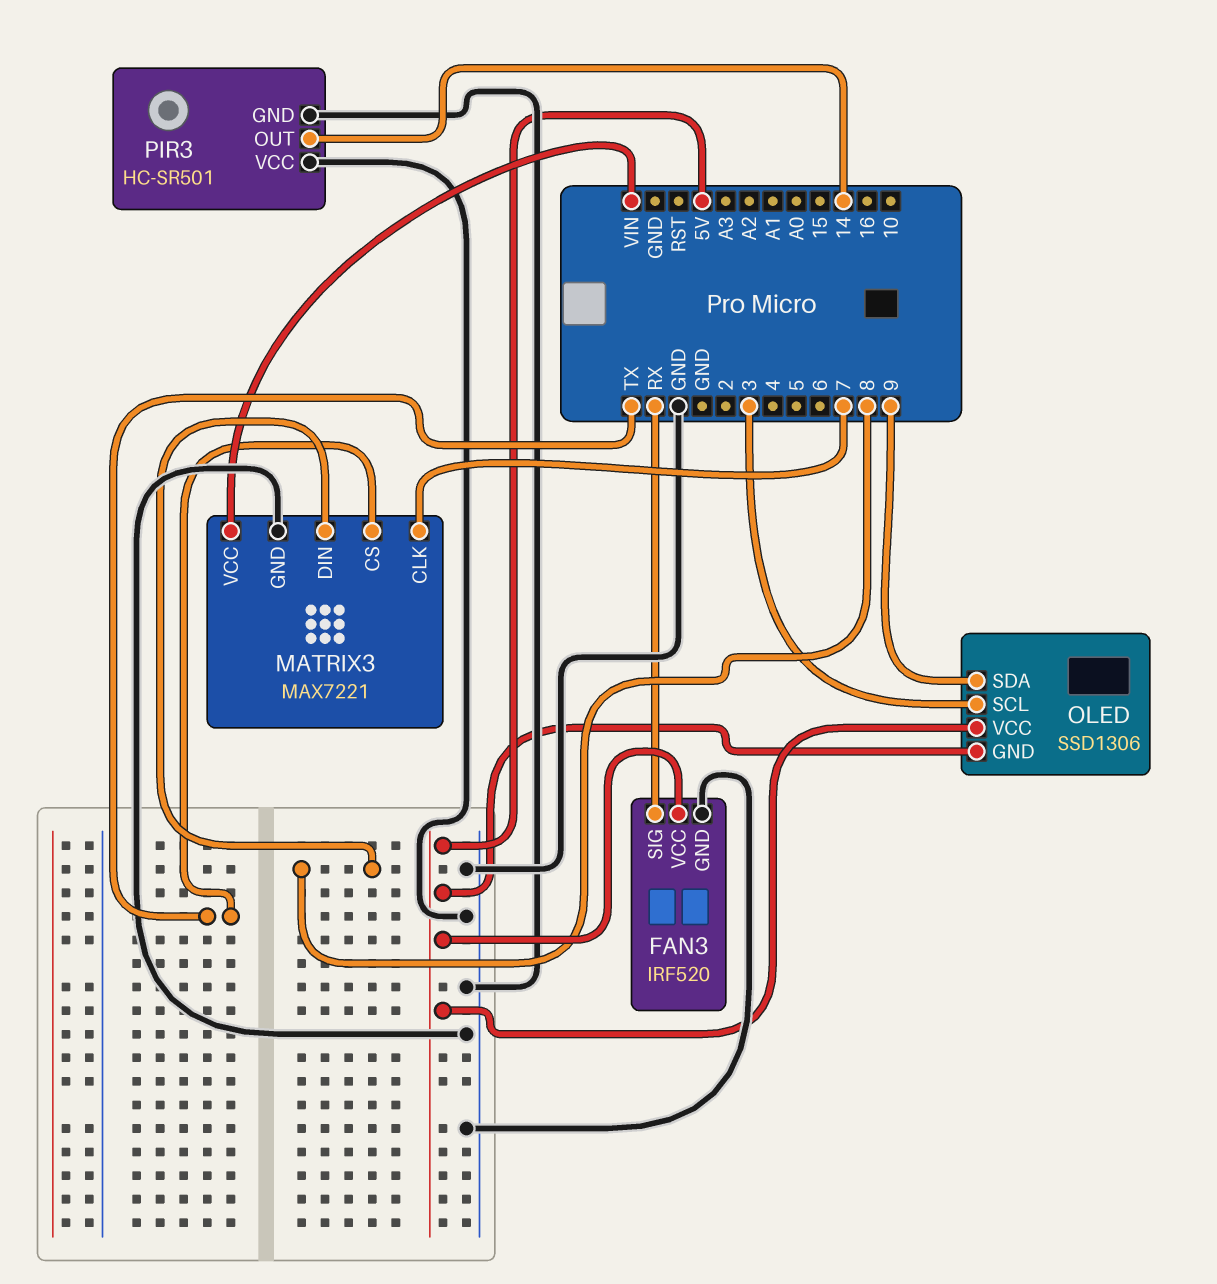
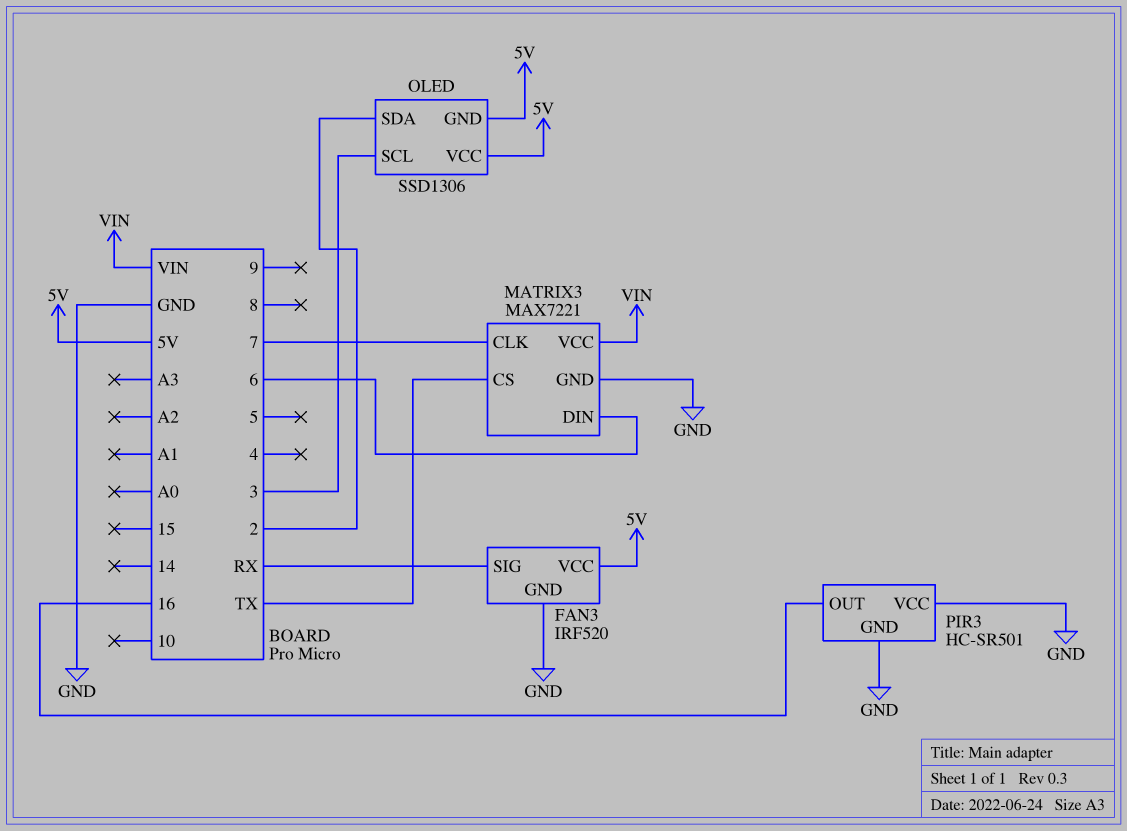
MATRIX3 pin DIN: 8 -> 6
OLED pin SDA: 9 -> 2
PIR3 pin OUT: 14 -> 16

